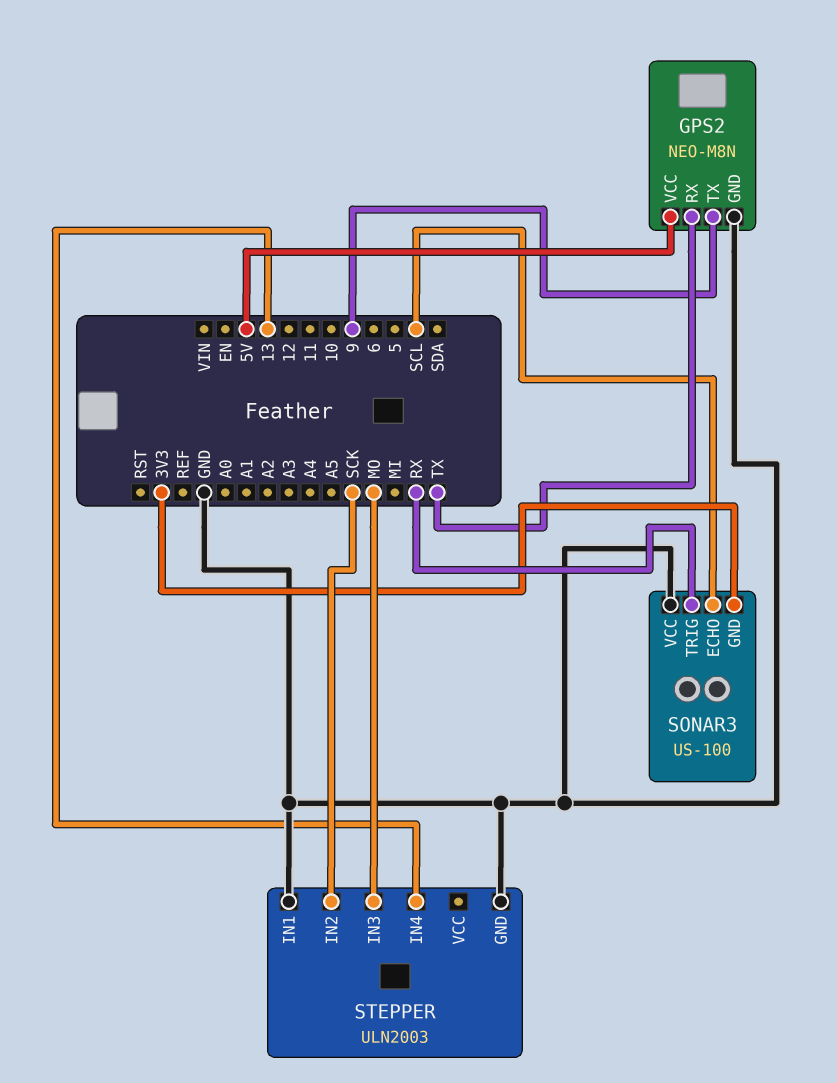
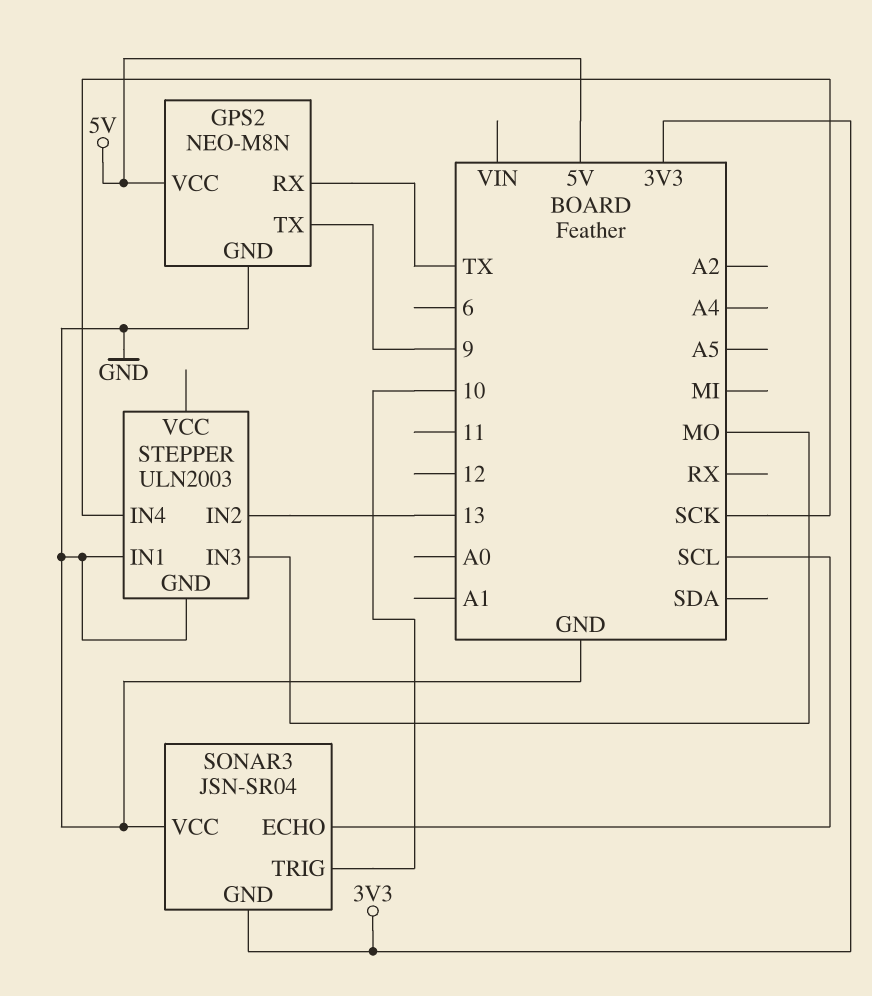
SONAR3: US-100 -> JSN-SR04
SONAR3 pin TRIG: RX -> 10
STEPPER pin IN2: SCK -> 13
STEPPER pin IN4: 13 -> SCK

